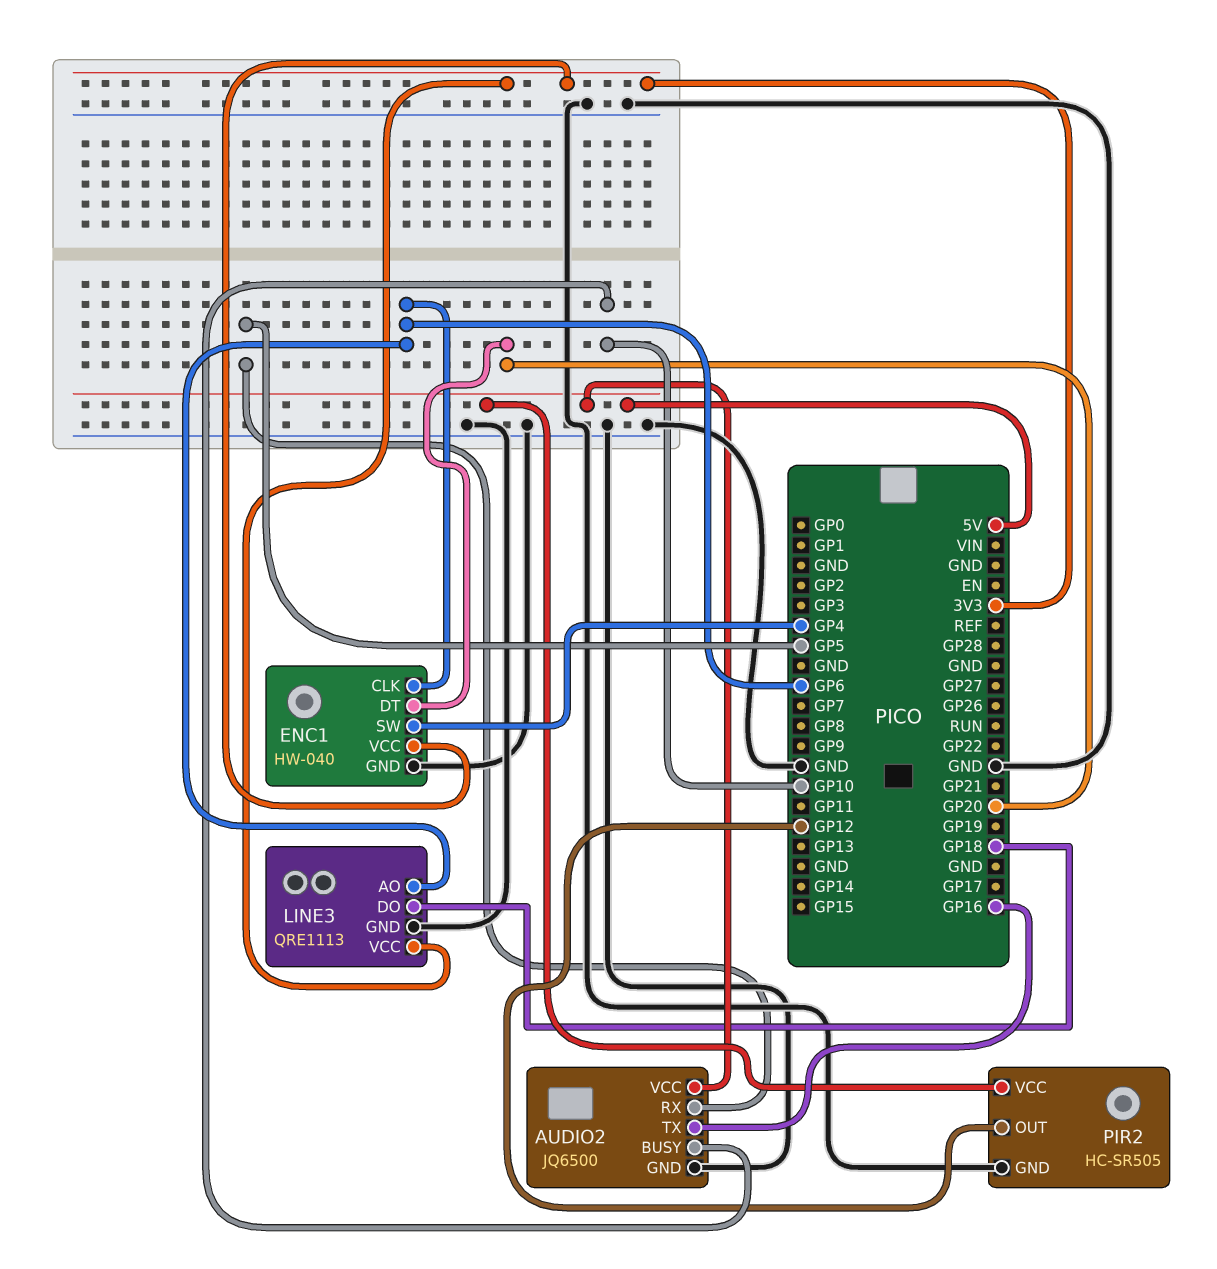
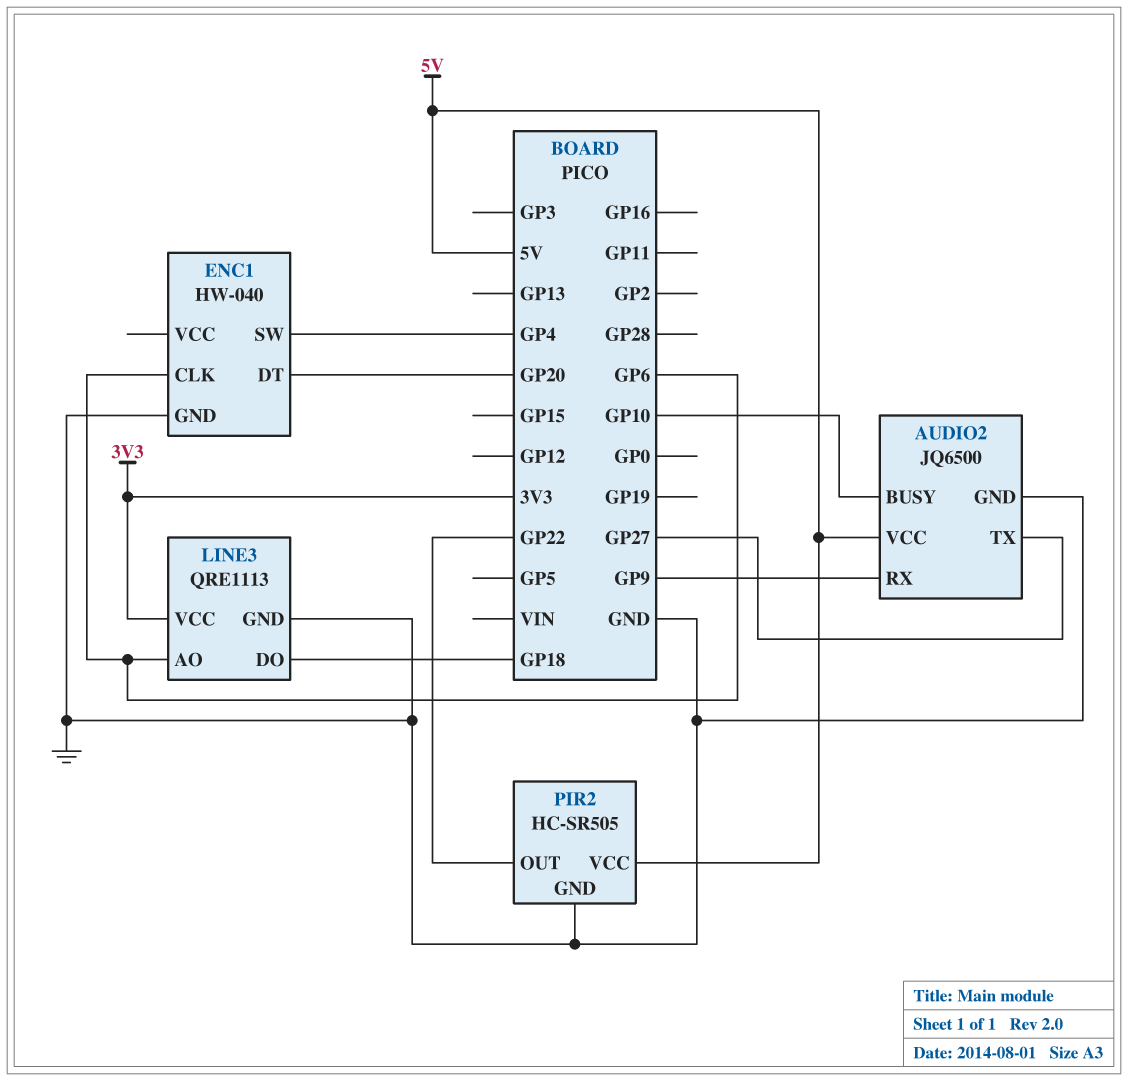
AUDIO2 pin RX: GP5 -> GP9
AUDIO2 pin TX: GP16 -> GP27
ENC1 pin VCC: 3V3 -> none
PIR2 pin OUT: GP12 -> GP22

